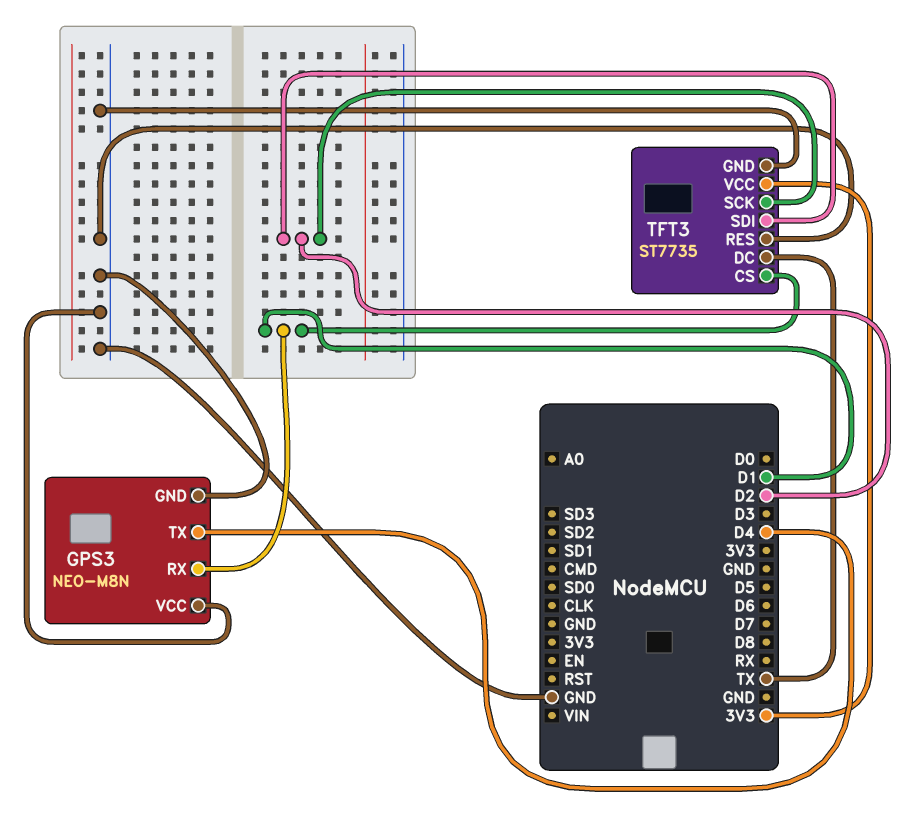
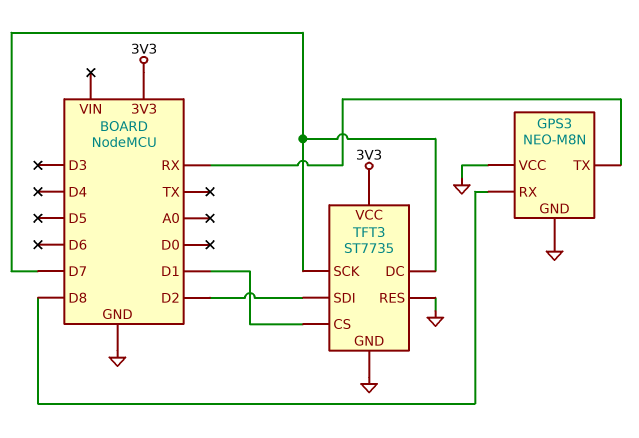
GPS3 pin RX: D1 -> D8
GPS3 pin TX: D4 -> RX
TFT3 pin DC: TX -> D7
TFT3 pin SCK: D2 -> D7

